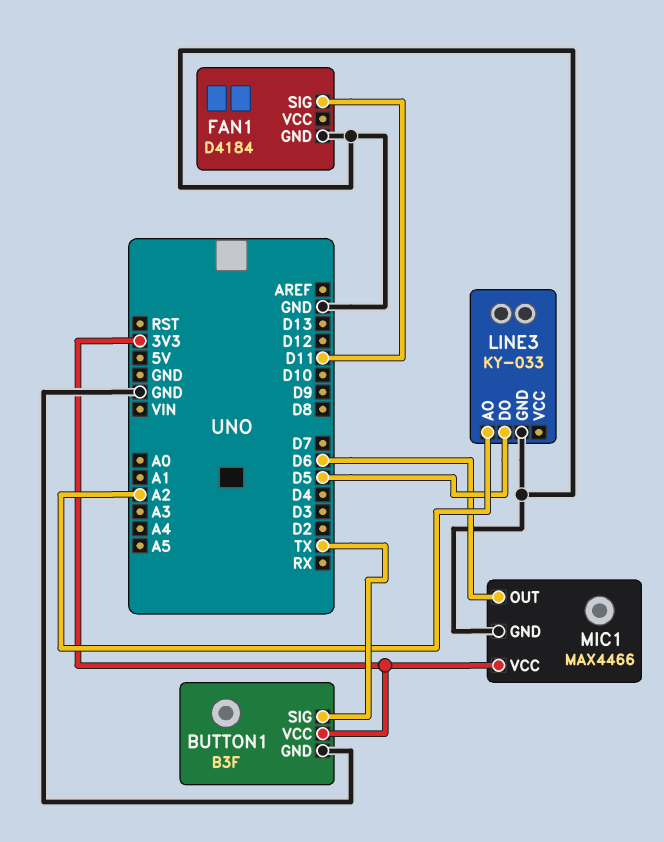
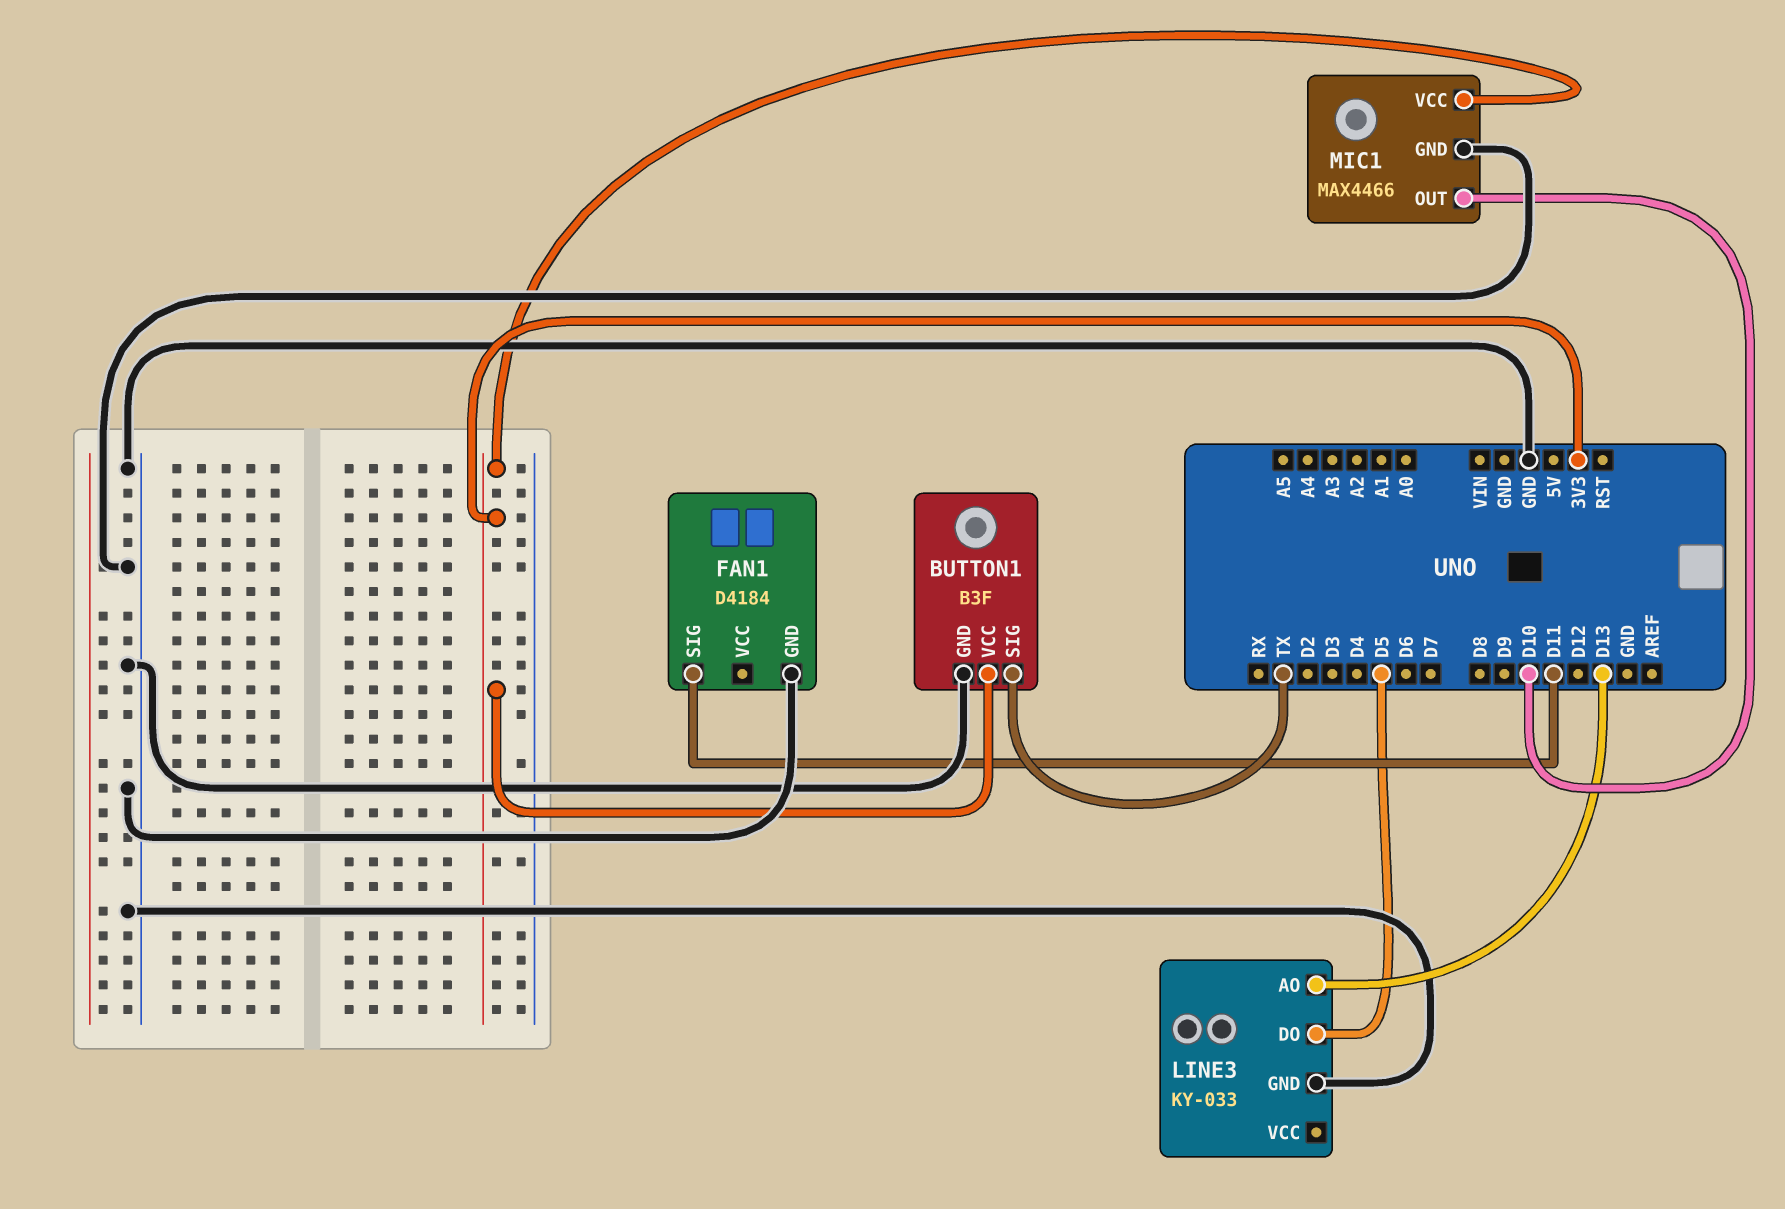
LINE3 pin AO: A2 -> D13
MIC1 pin OUT: D6 -> D10

